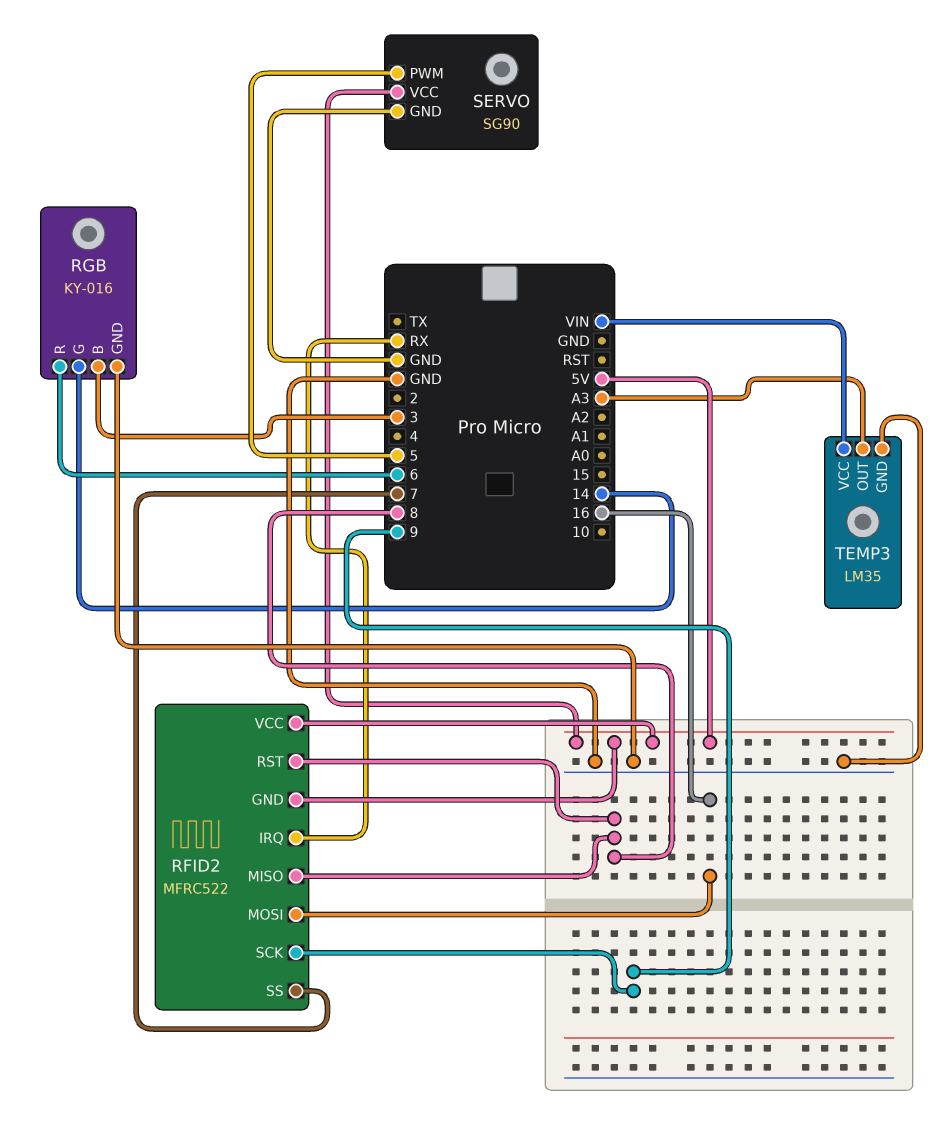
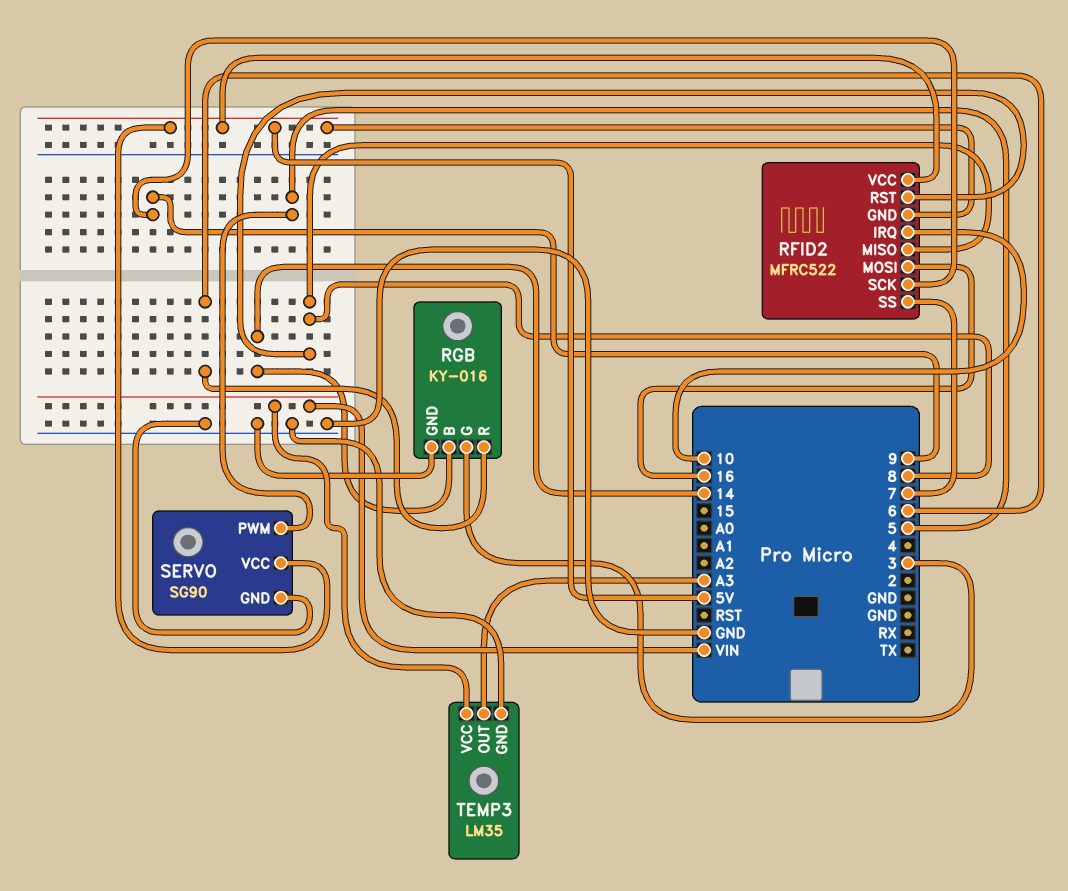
RFID2 pin IRQ: RX -> 10
RGB pin B: 3 -> 14
RGB pin G: 14 -> 3

